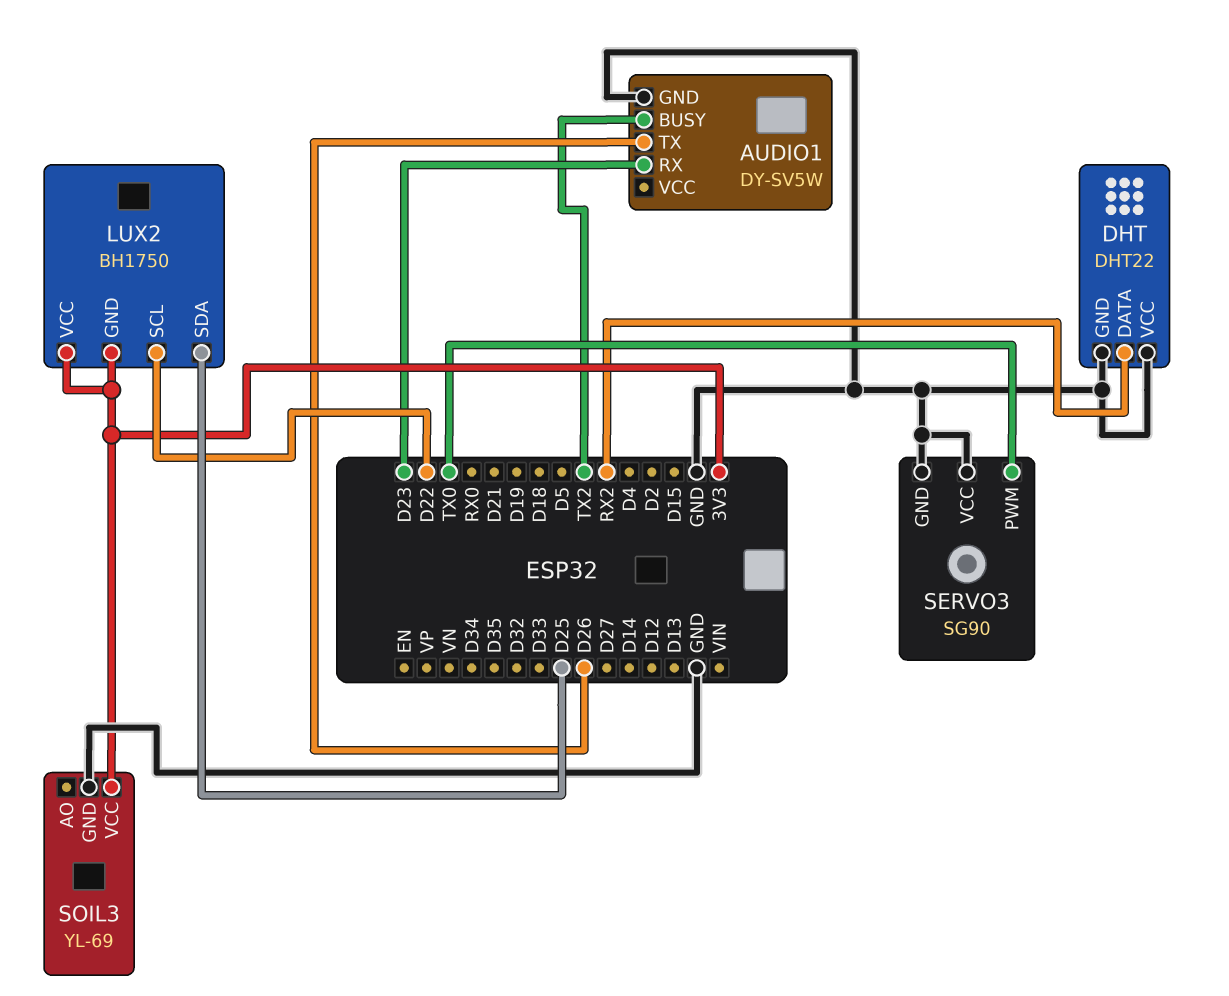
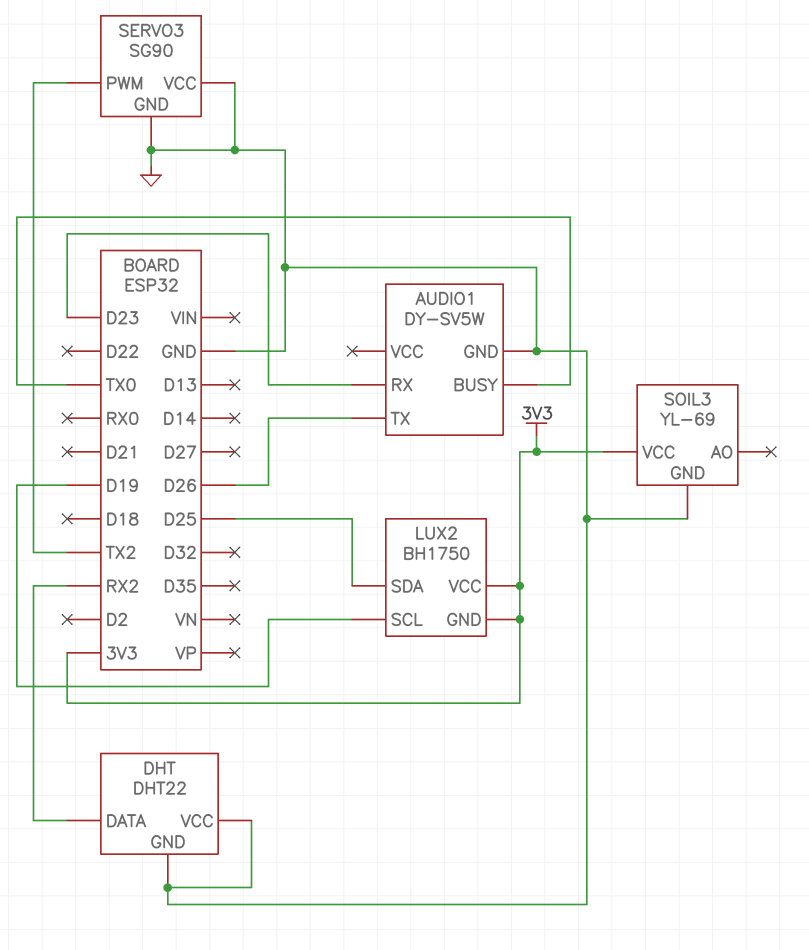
AUDIO1 pin BUSY: TX2 -> TX0
LUX2 pin SCL: D22 -> D19
SERVO3 pin PWM: TX0 -> TX2

